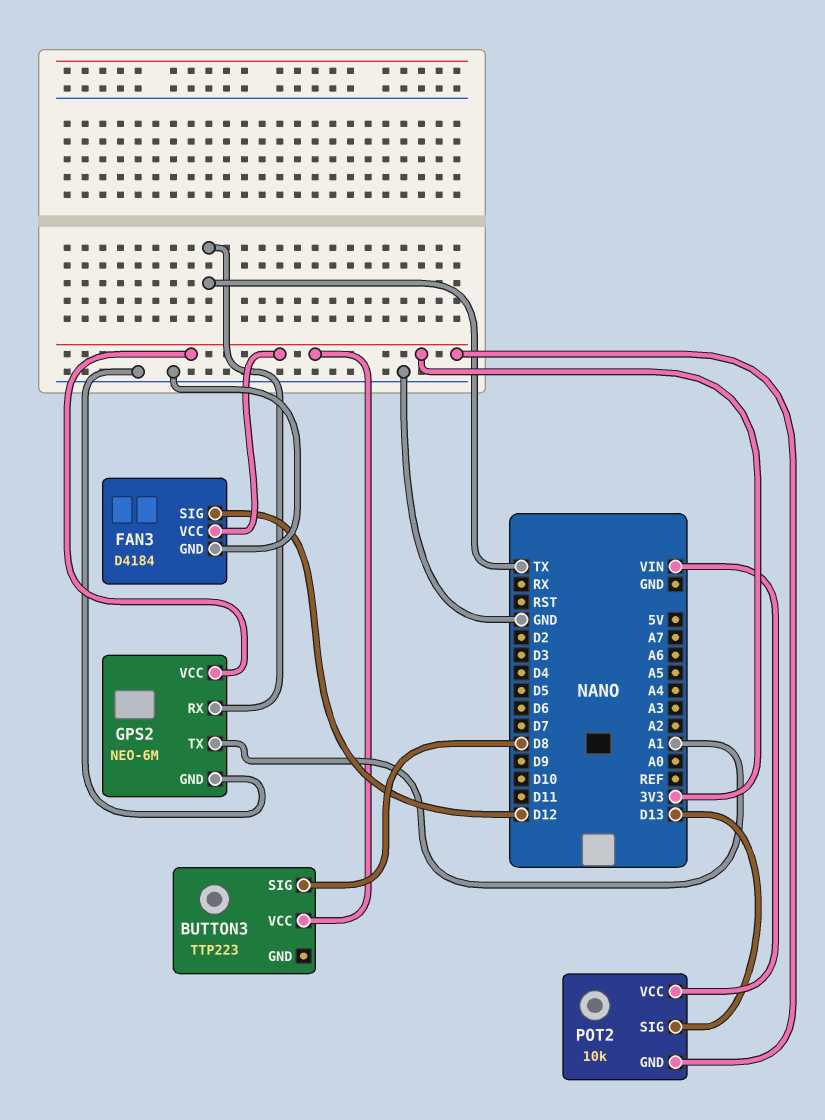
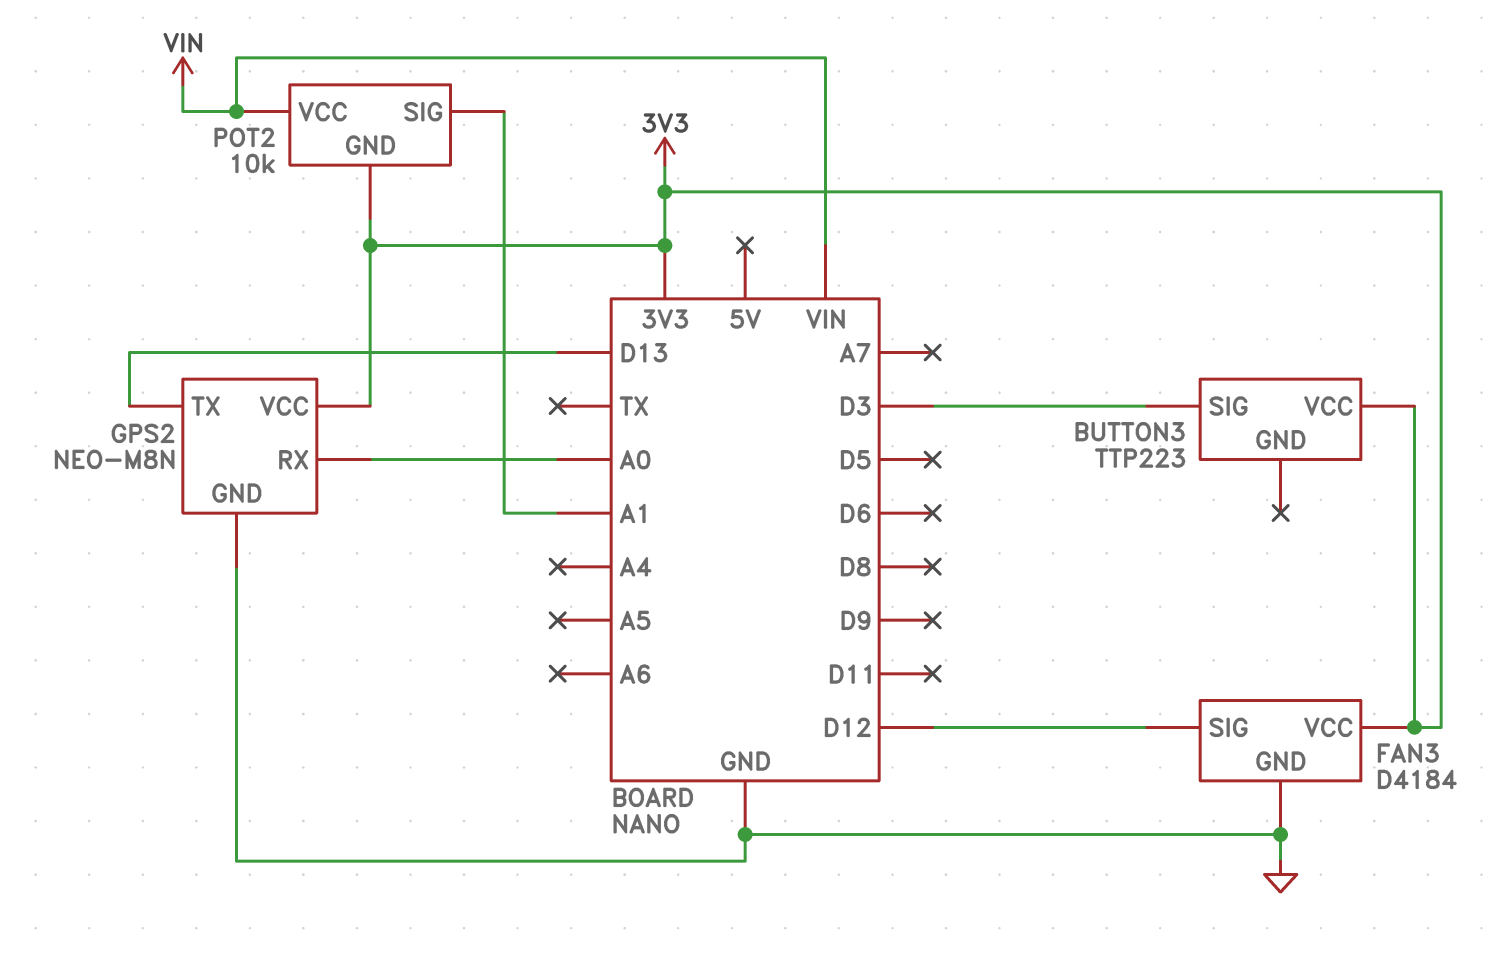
BUTTON3 pin SIG: D8 -> D3
GPS2: NEO-6M -> NEO-M8N
GPS2 pin RX: TX -> A0
GPS2 pin TX: A1 -> D13
POT2 pin SIG: D13 -> A1

